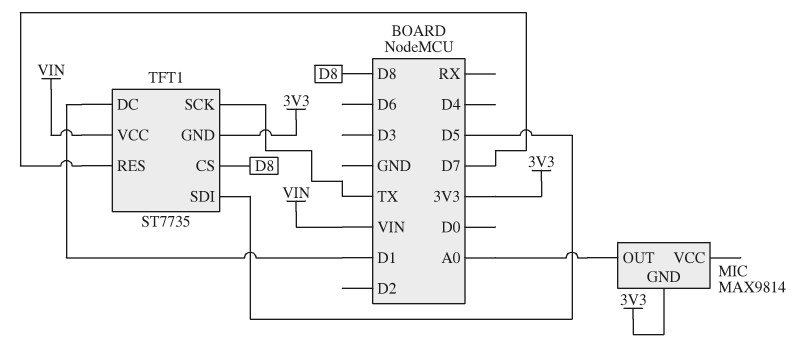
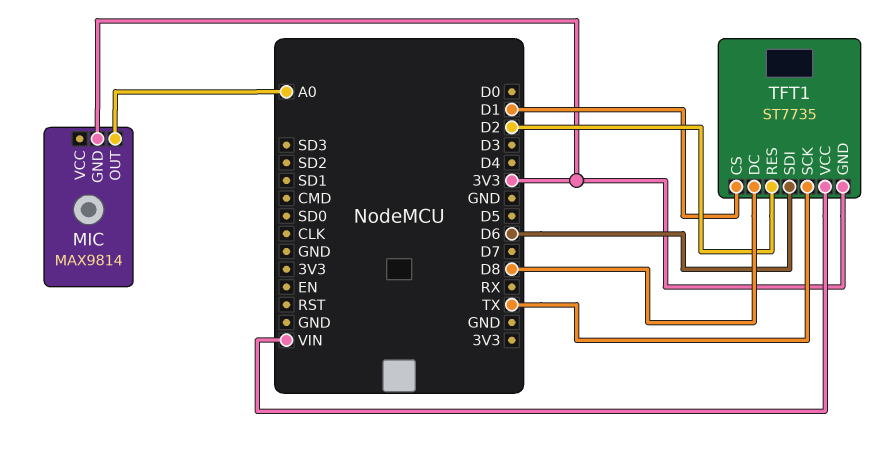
TFT1 pin CS: D8 -> D1
TFT1 pin DC: D1 -> D8
TFT1 pin RES: D7 -> D2
TFT1 pin SDI: D5 -> D6

